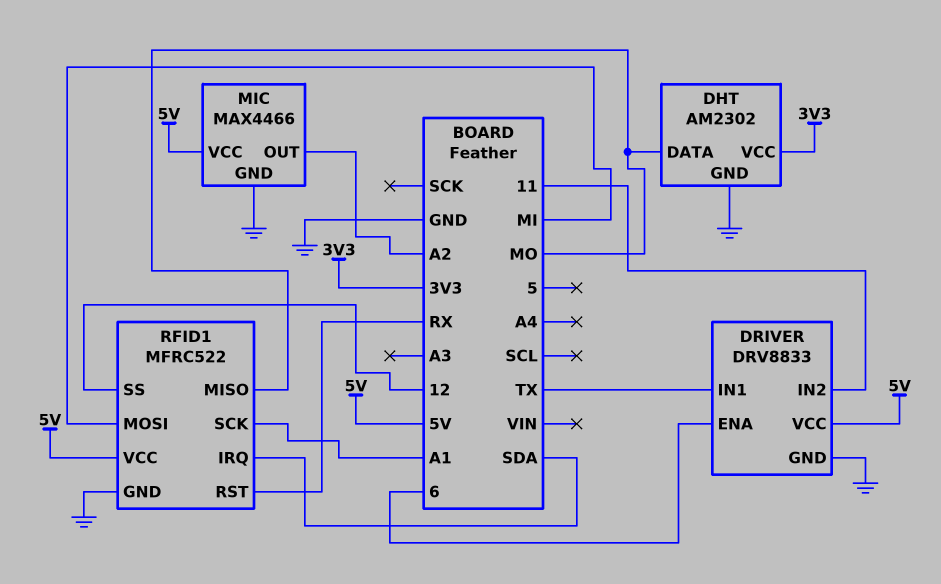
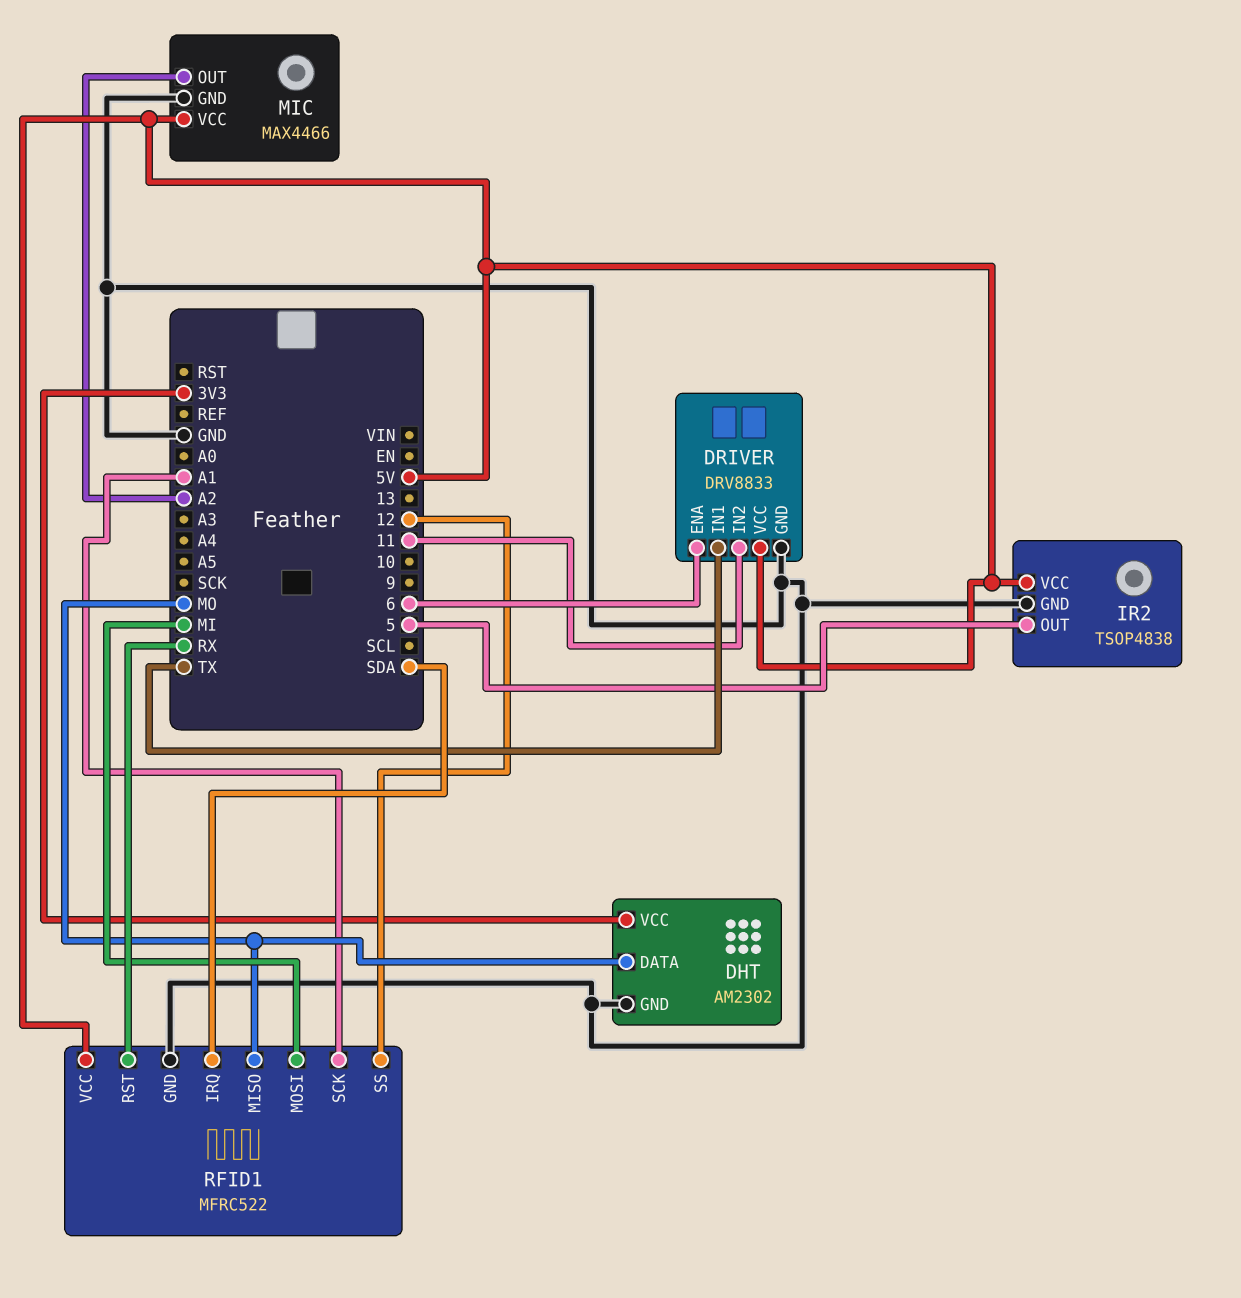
IR2: none -> TSOP4838
IR2 pin GND: none -> GND
IR2 pin OUT: none -> 5
IR2 pin VCC: none -> 5V

